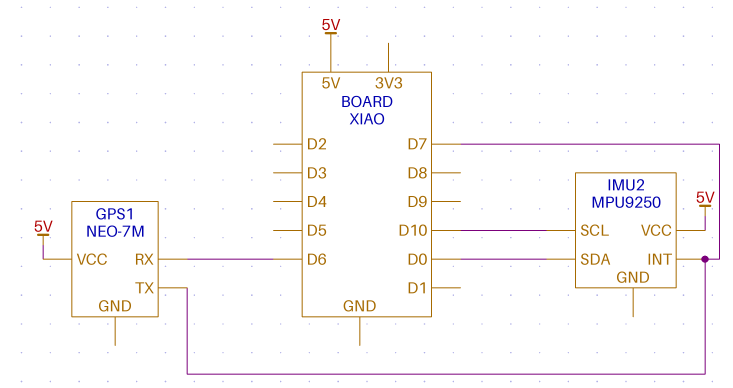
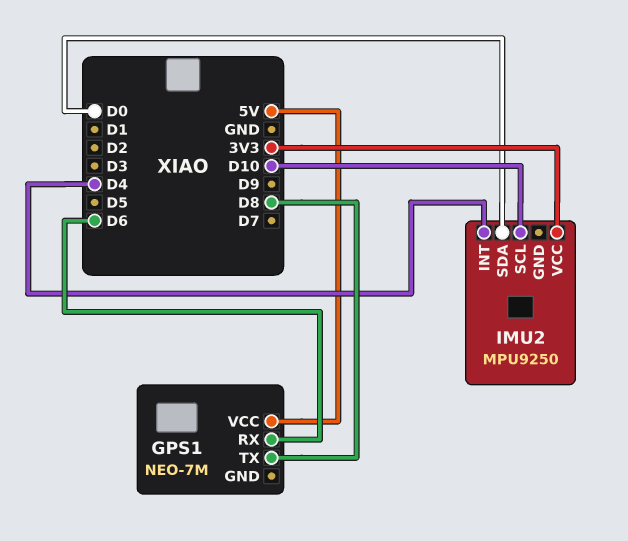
GPS1 pin TX: D7 -> D8
IMU2 pin INT: D7 -> D4
IMU2 pin VCC: 5V -> 3V3

